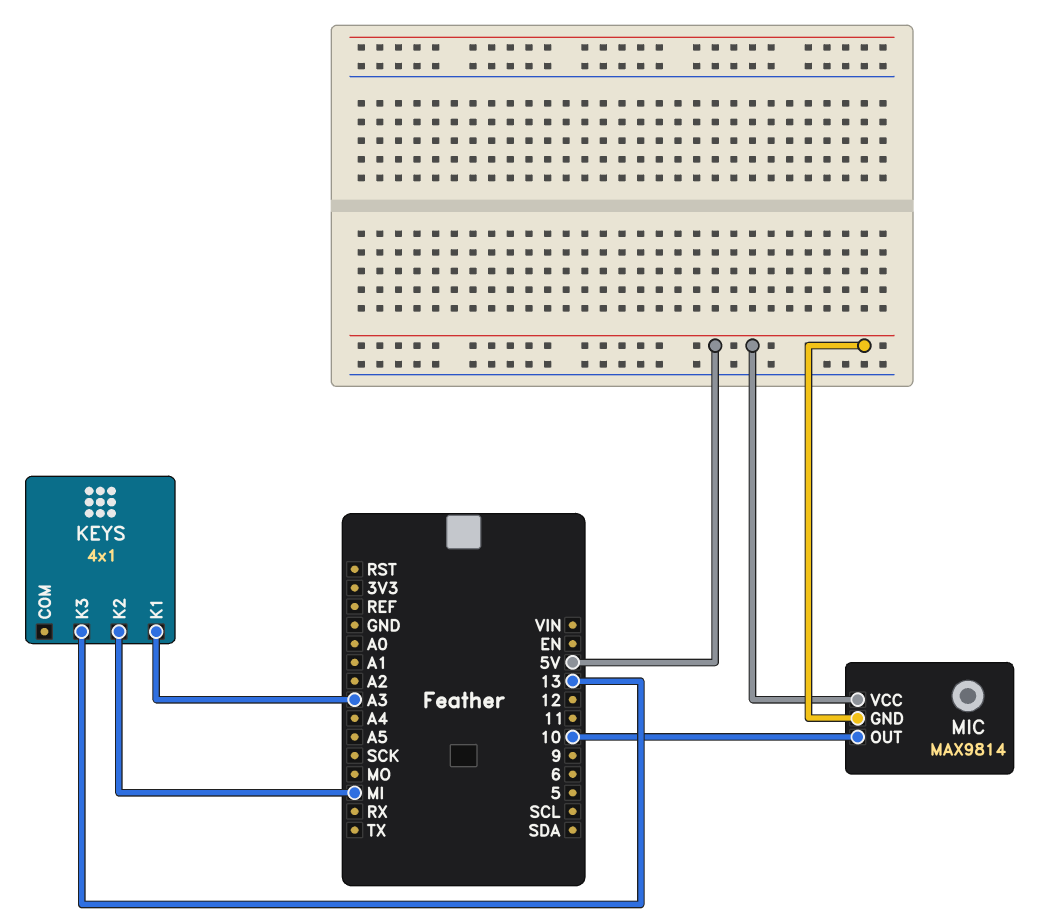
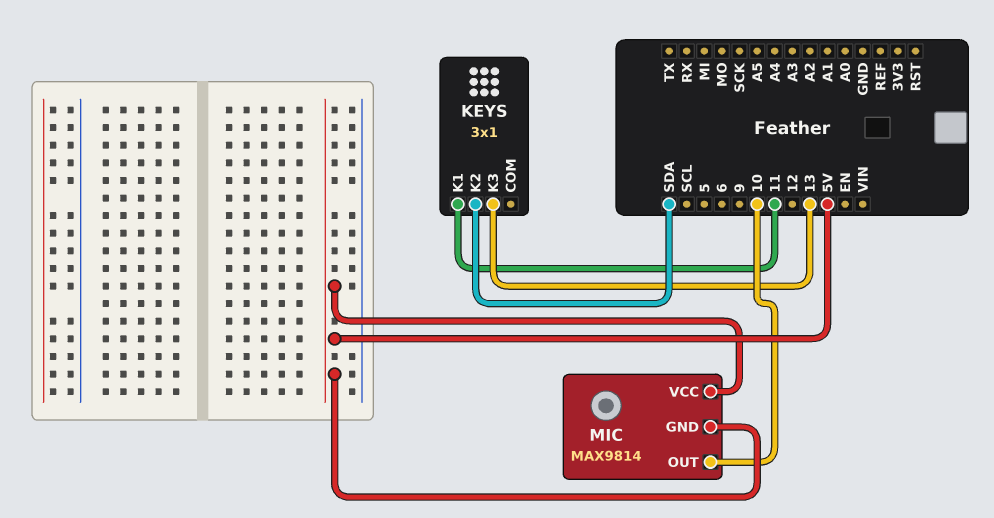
KEYS: 4x1 -> 3x1
KEYS pin K1: A3 -> 11
KEYS pin K2: MI -> SDA

